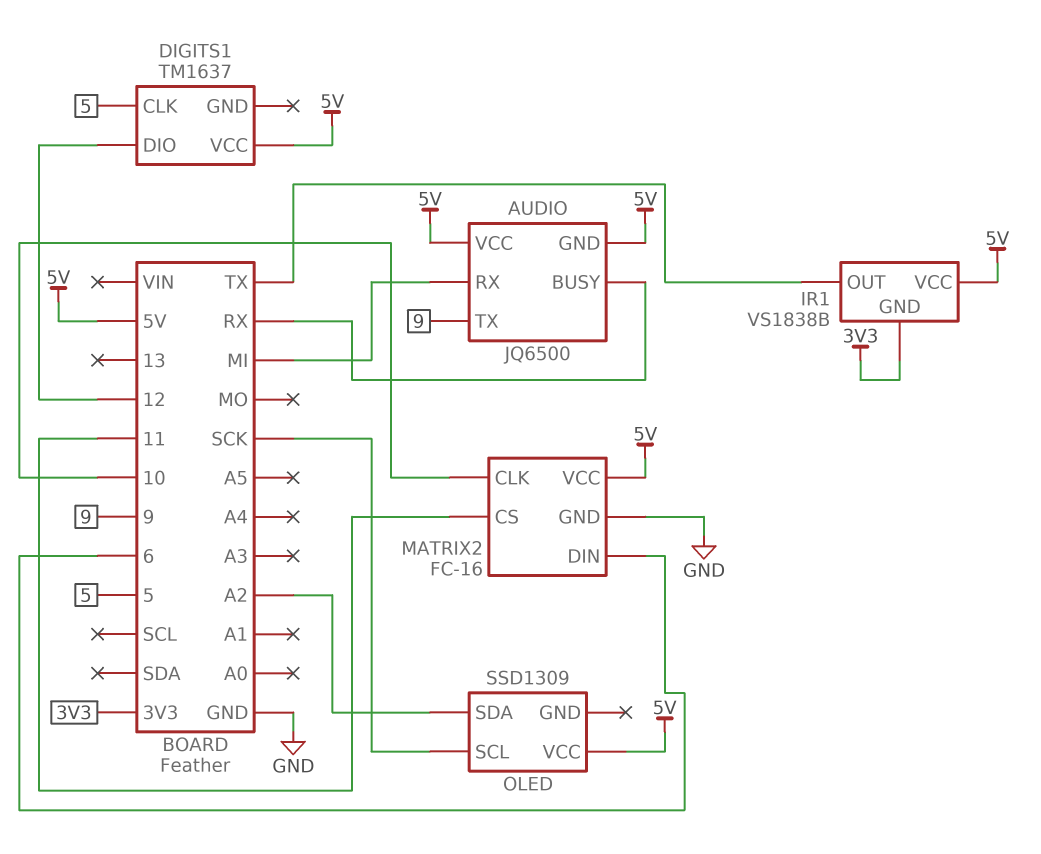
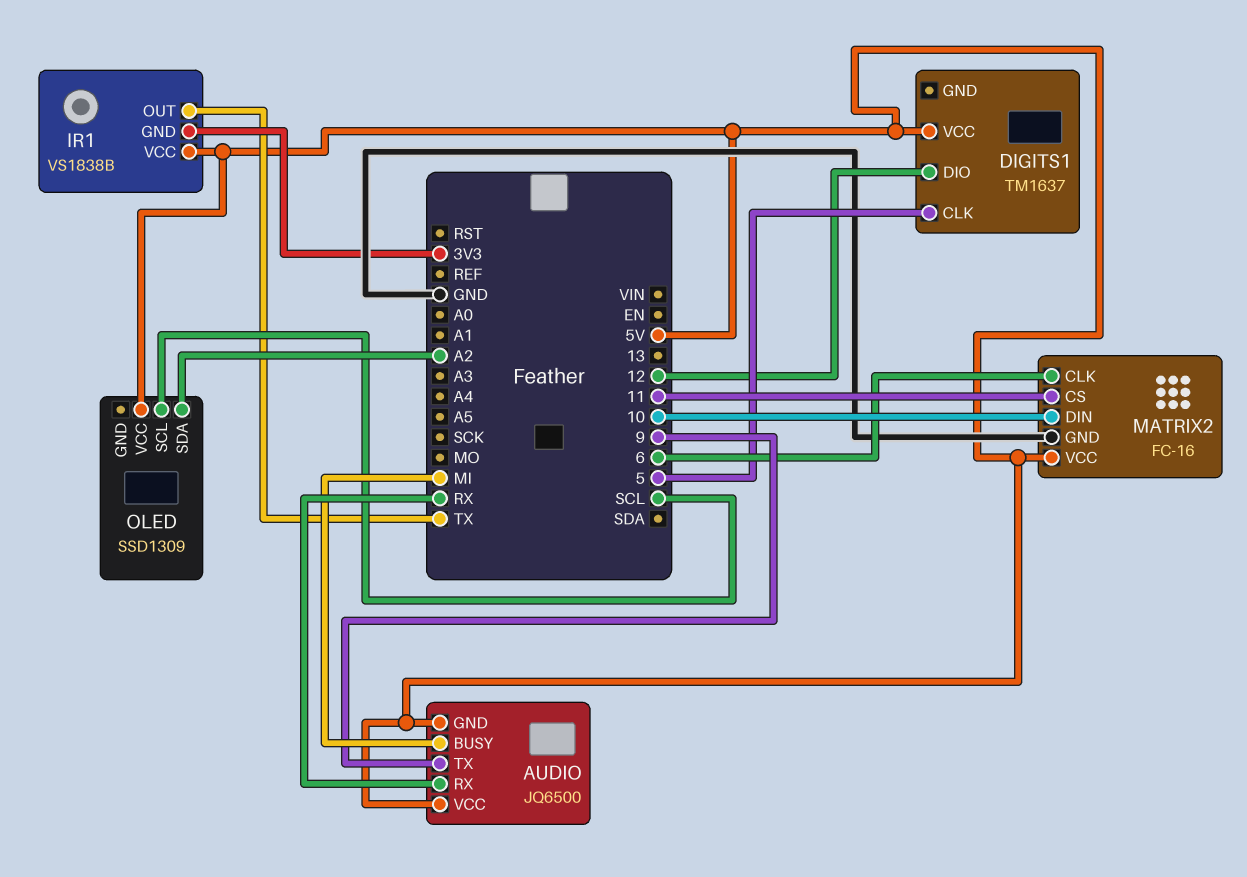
AUDIO pin BUSY: RX -> MI
AUDIO pin RX: MI -> RX
MATRIX2 pin CLK: 10 -> 6
MATRIX2 pin DIN: 6 -> 10
OLED pin SCL: SCK -> SCL

